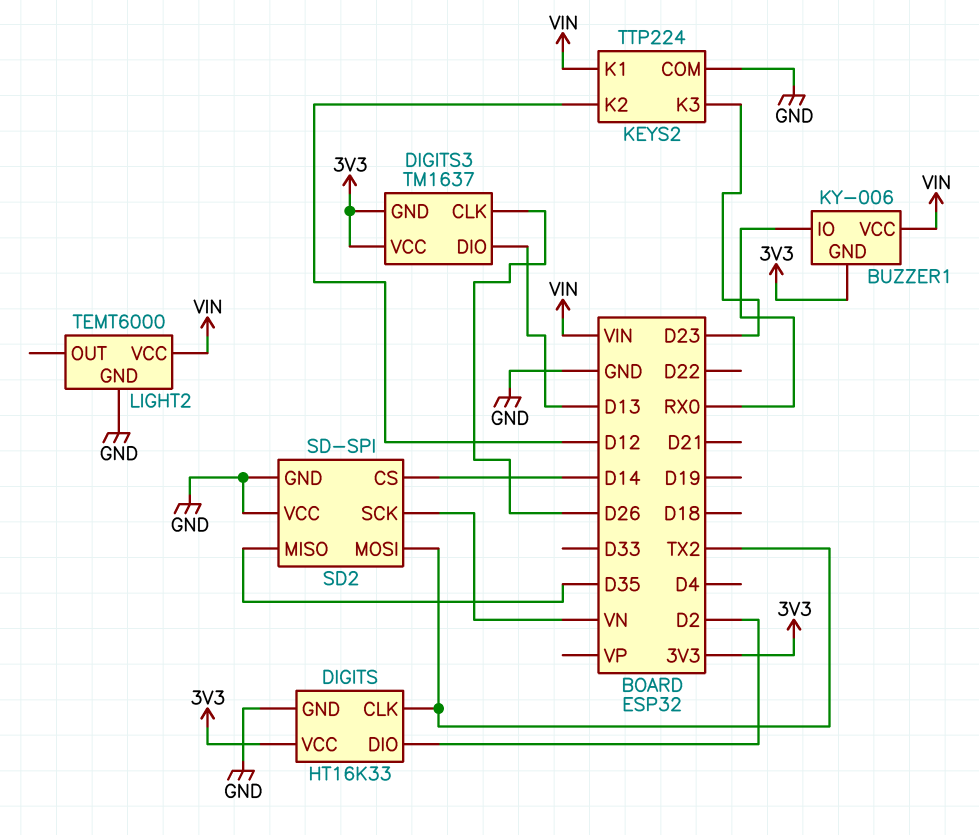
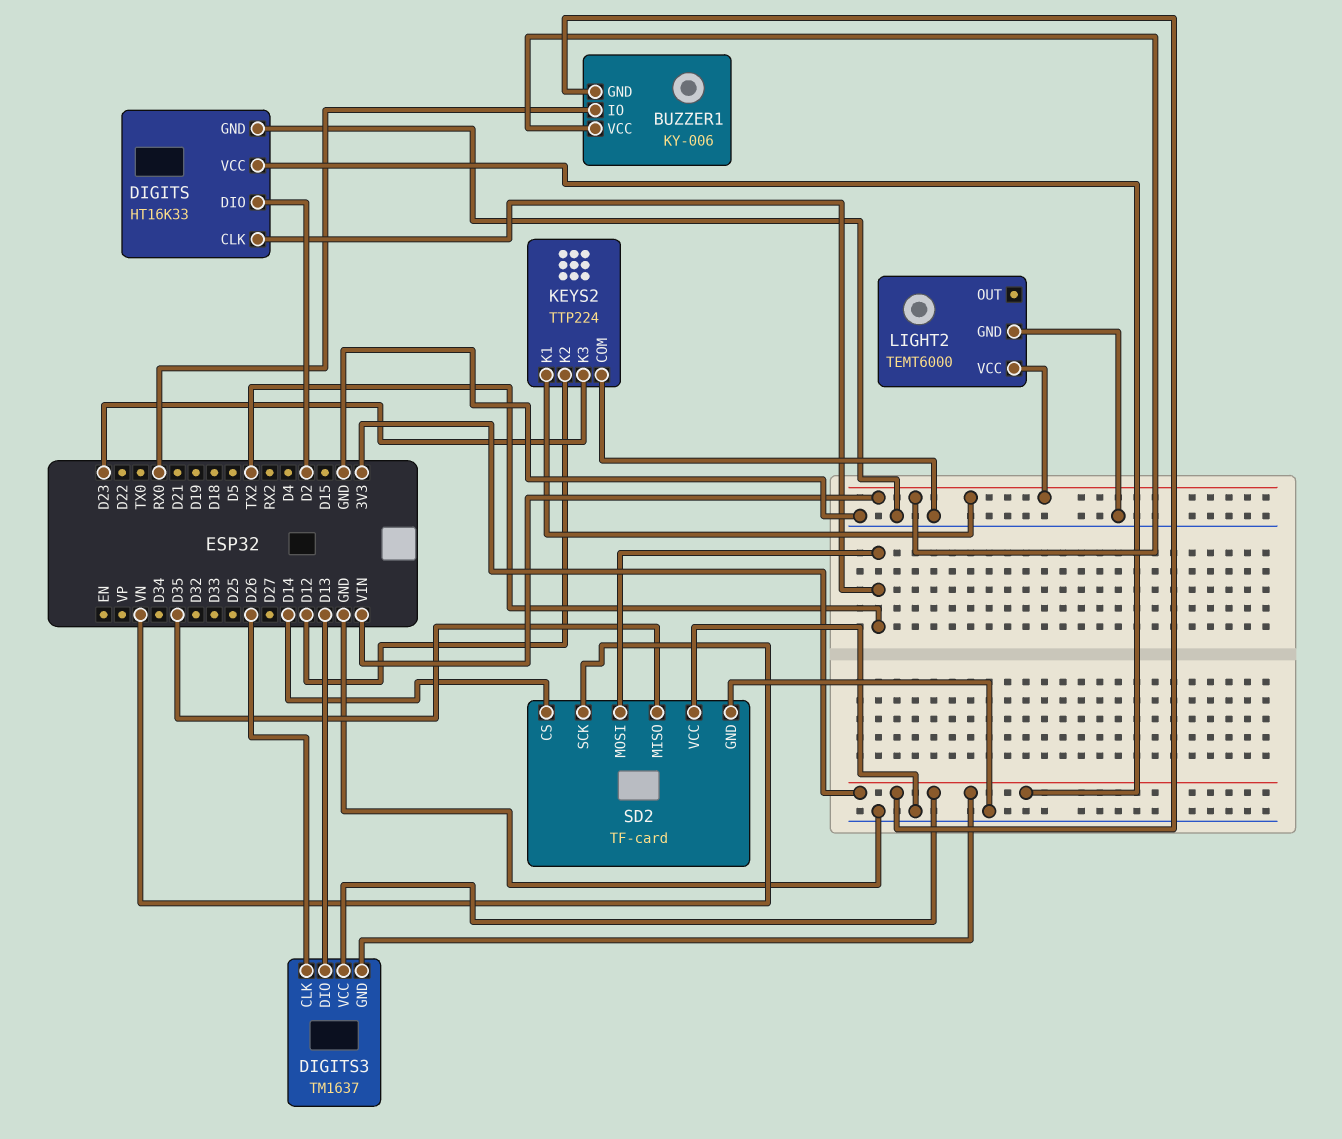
SD2: SD-SPI -> TF-card

